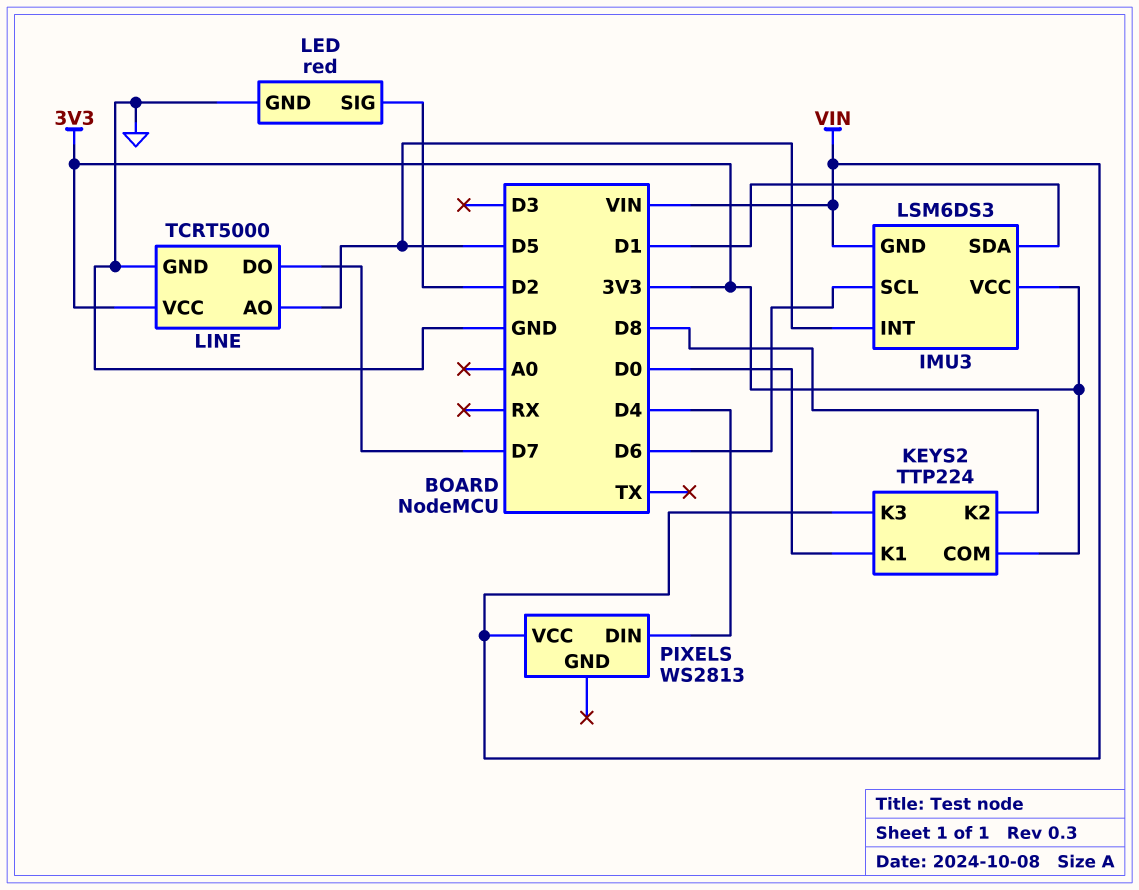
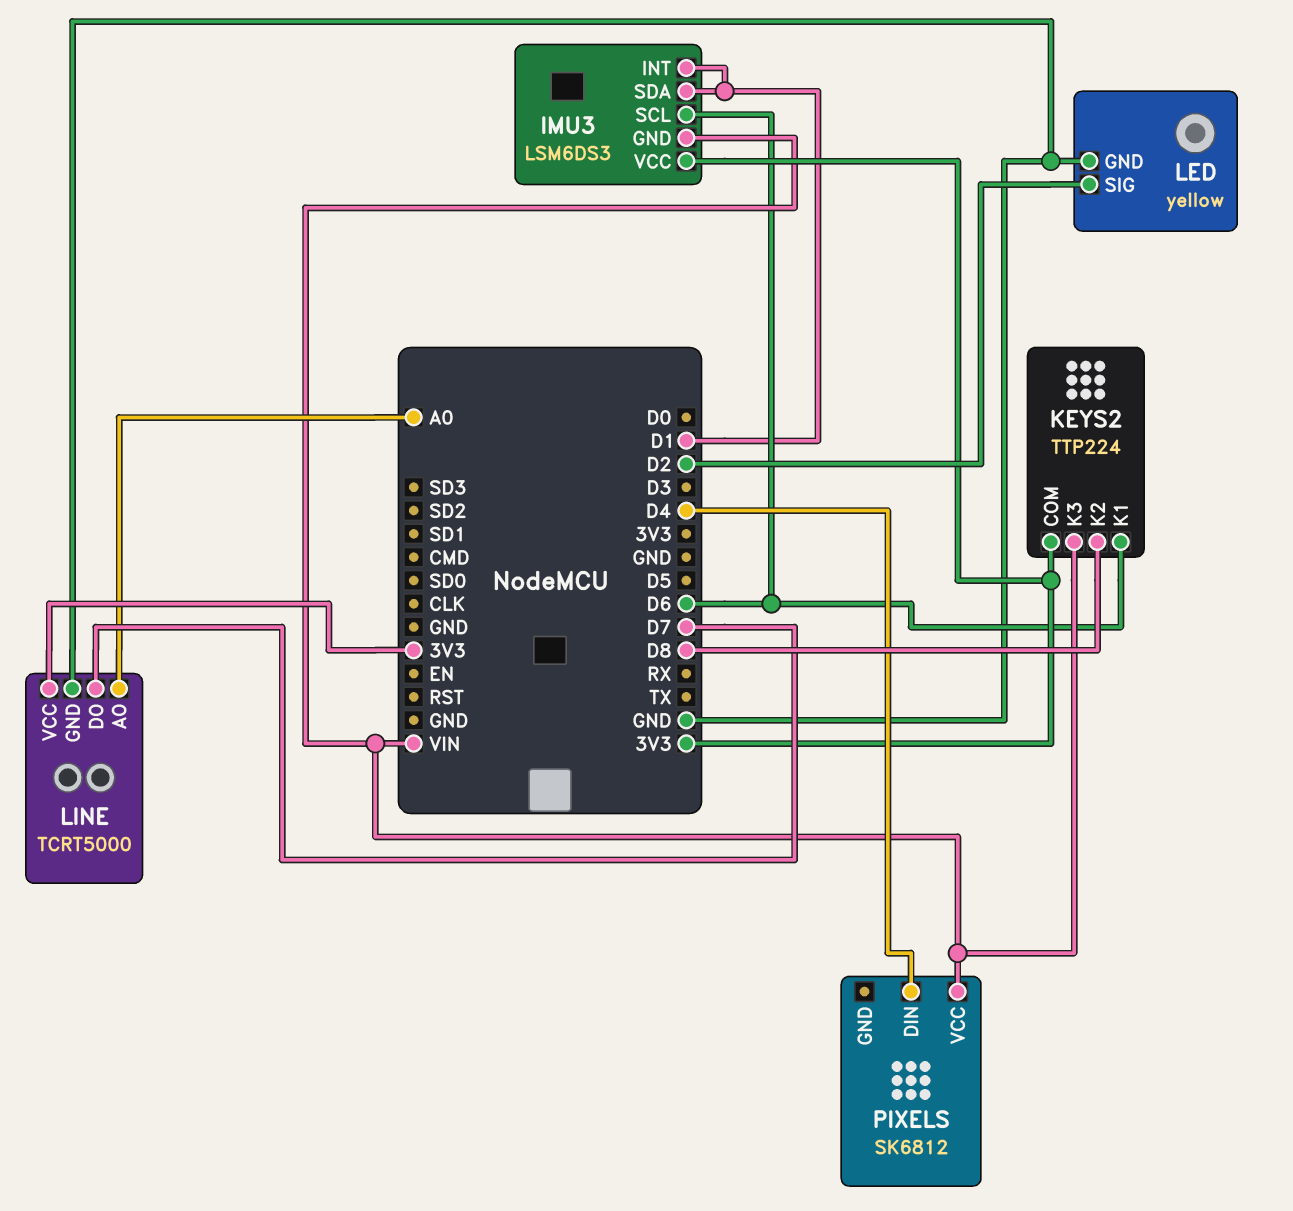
IMU3 pin INT: D5 -> D1
KEYS2 pin K1: D0 -> D6
LED: red -> yellow
LINE pin AO: D5 -> A0
PIXELS: WS2813 -> SK6812

